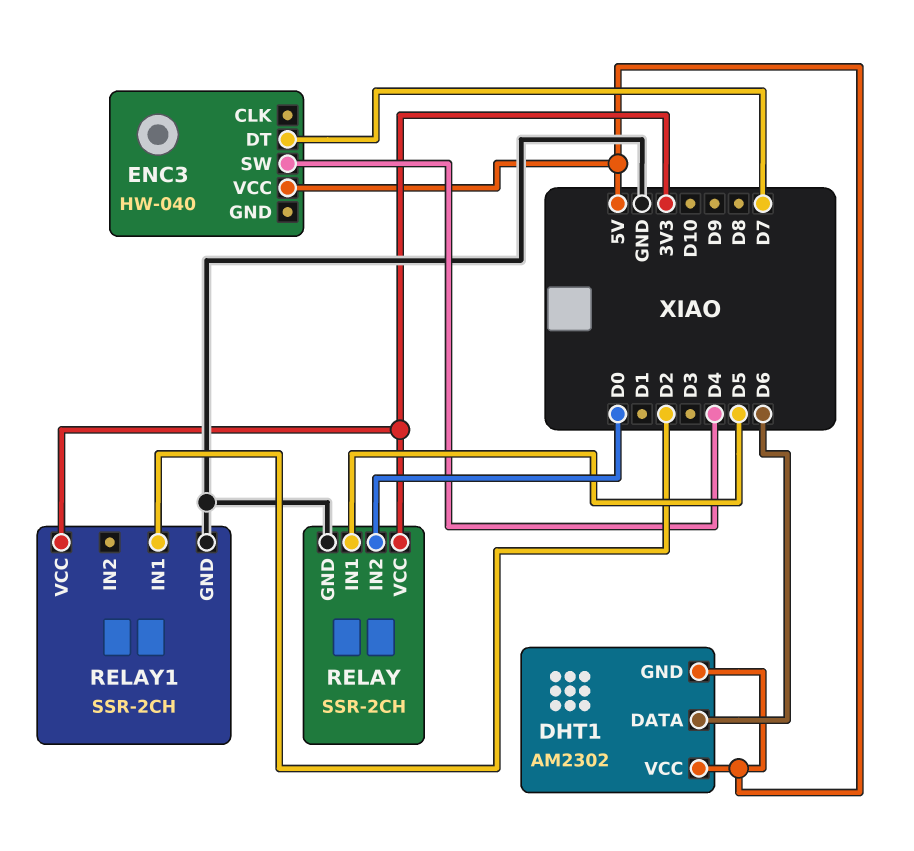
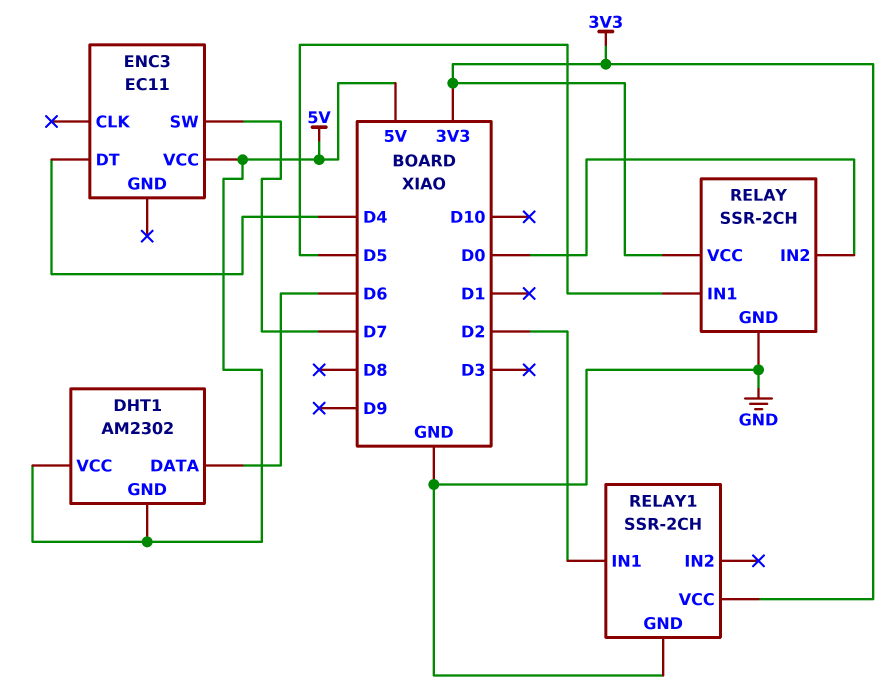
ENC3: HW-040 -> EC11
ENC3 pin DT: D7 -> D4
ENC3 pin SW: D4 -> D7

